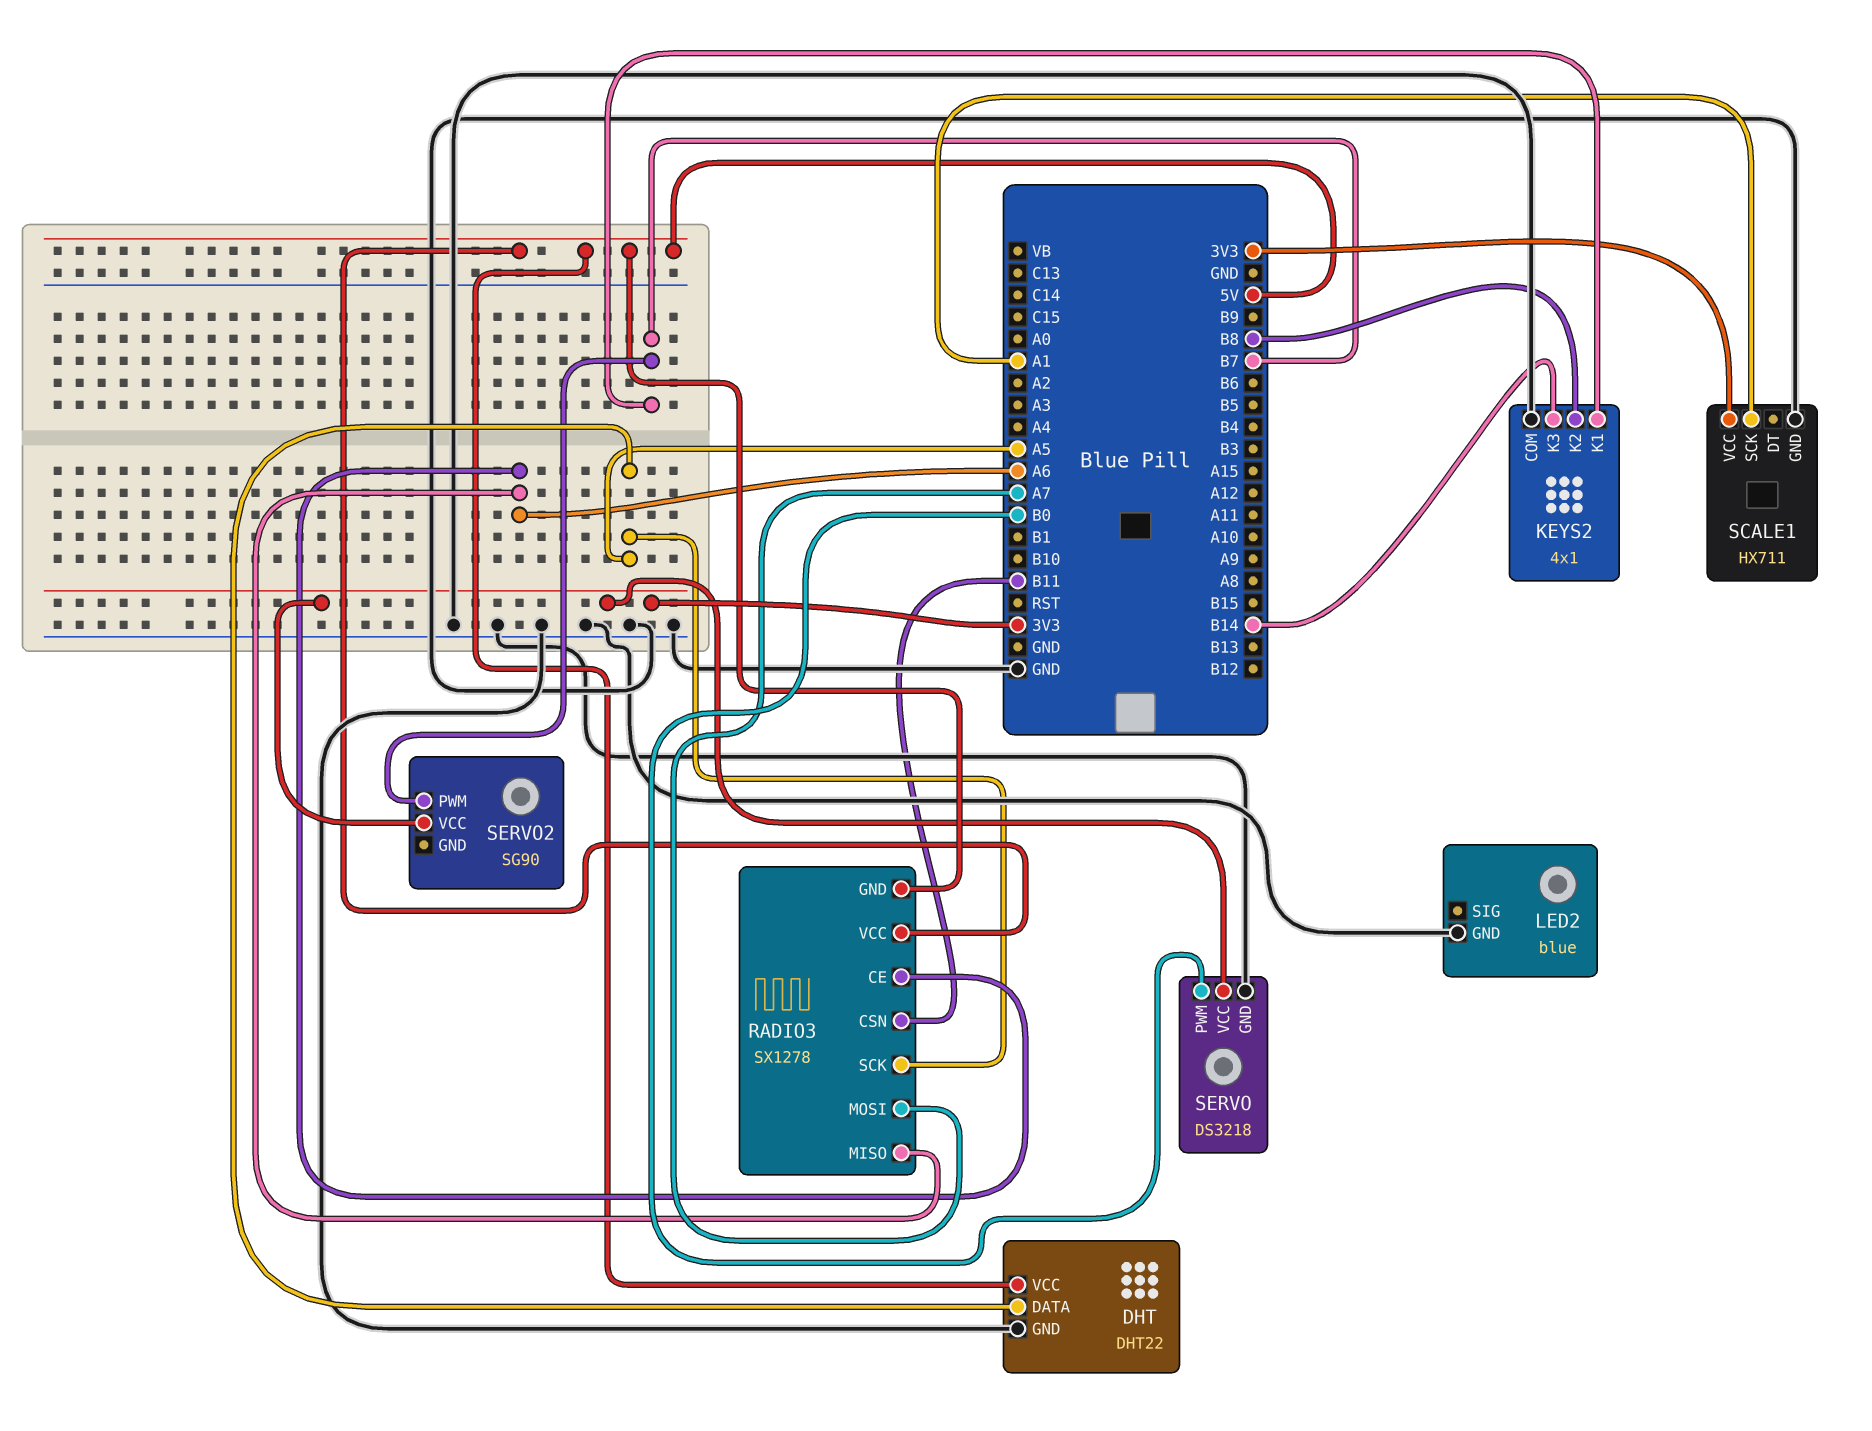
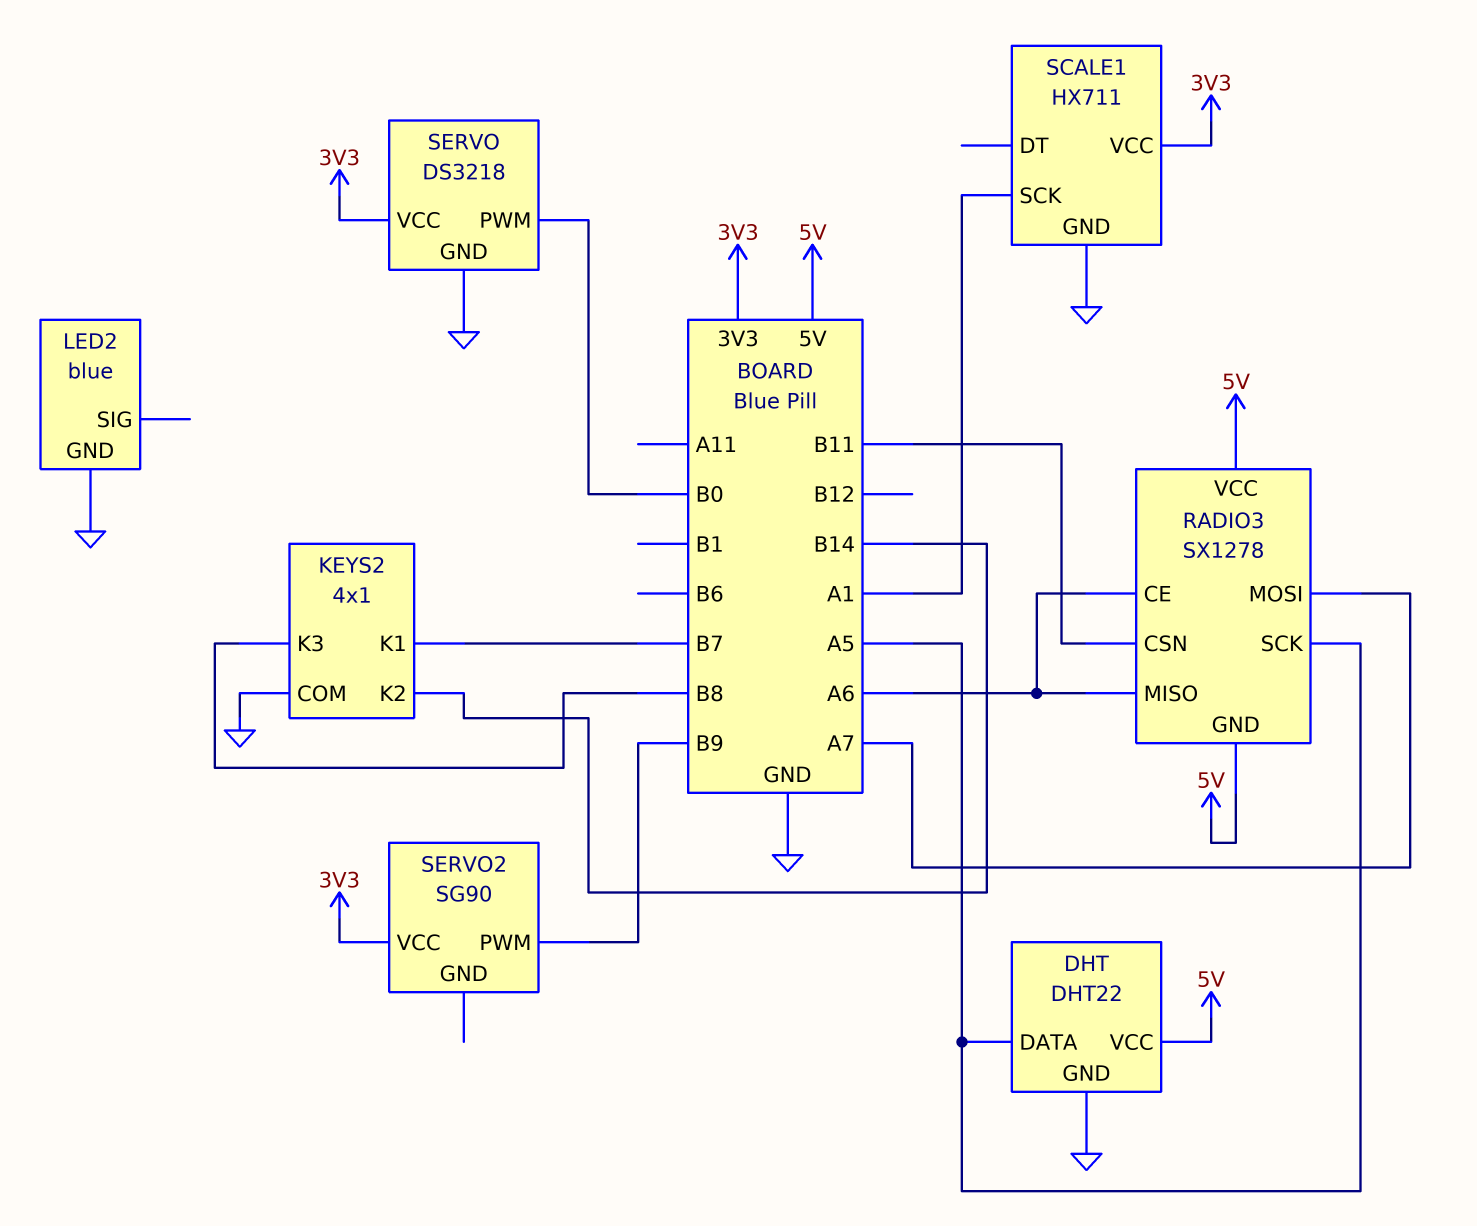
KEYS2 pin K2: B8 -> B14
KEYS2 pin K3: B14 -> B8
SERVO2 pin PWM: B7 -> B9

